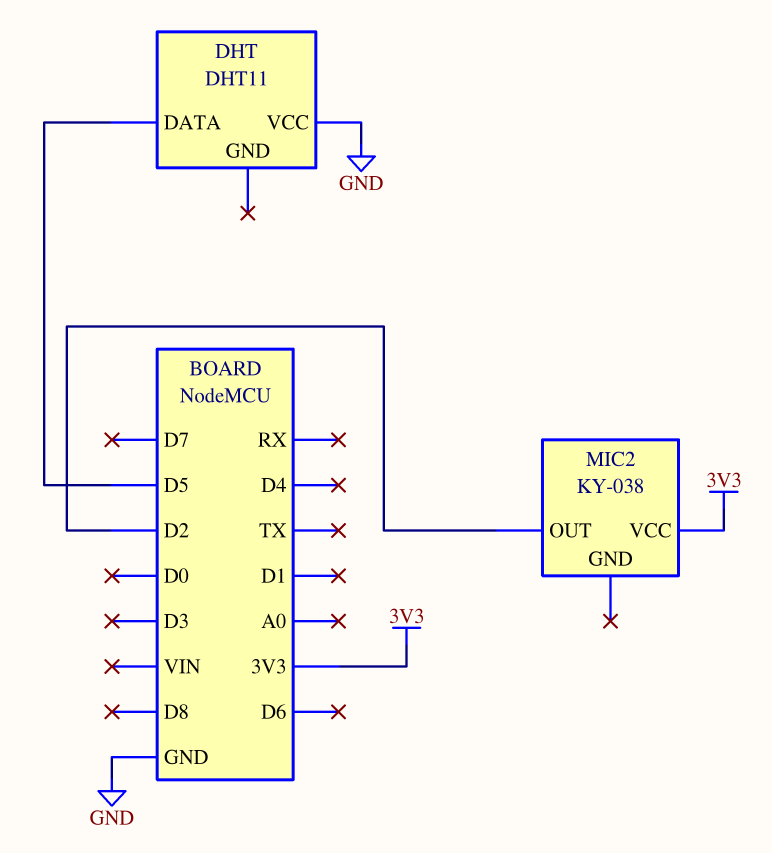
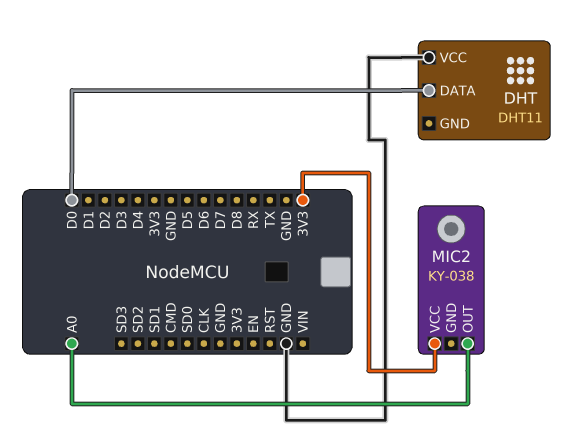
DHT pin DATA: D5 -> D0
MIC2 pin OUT: D2 -> A0

